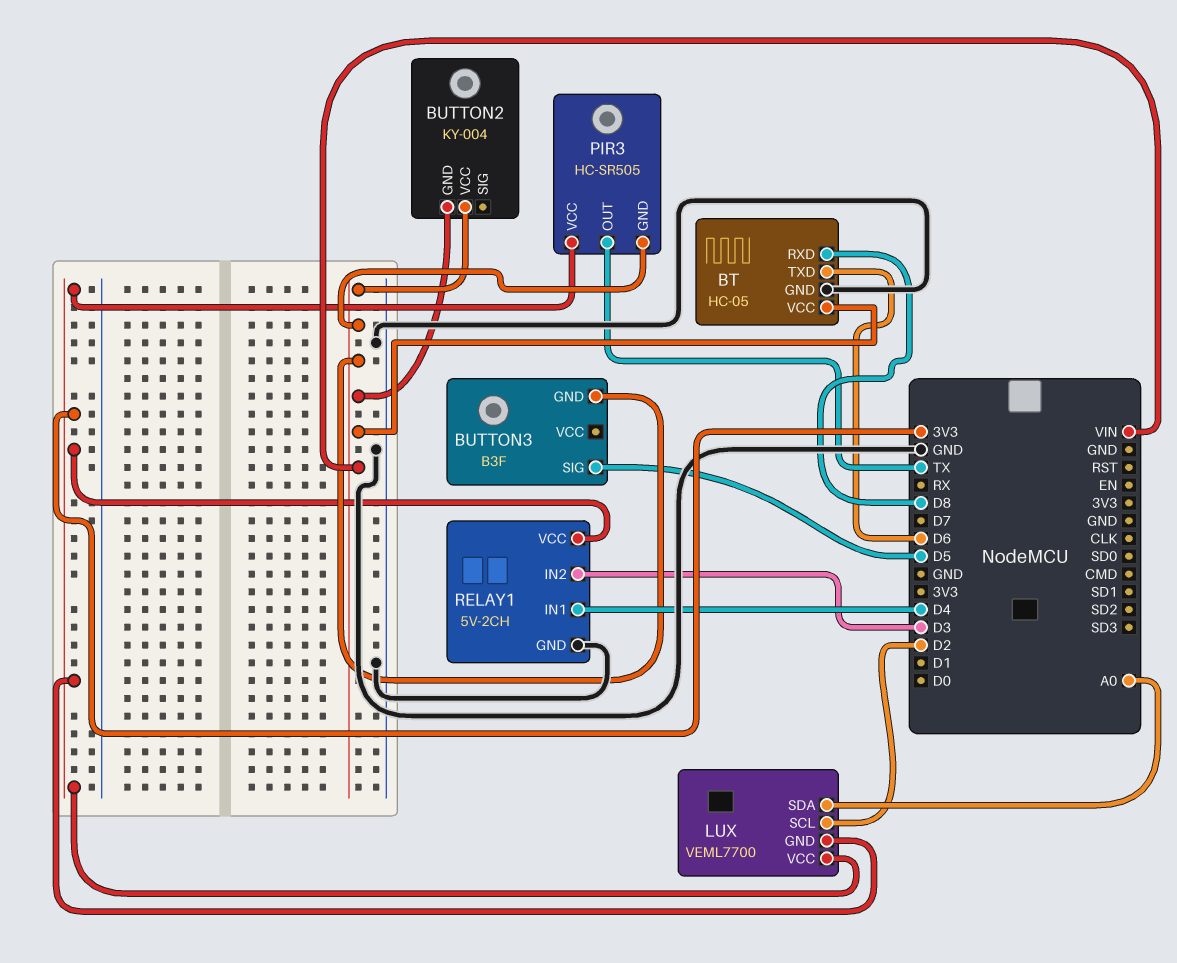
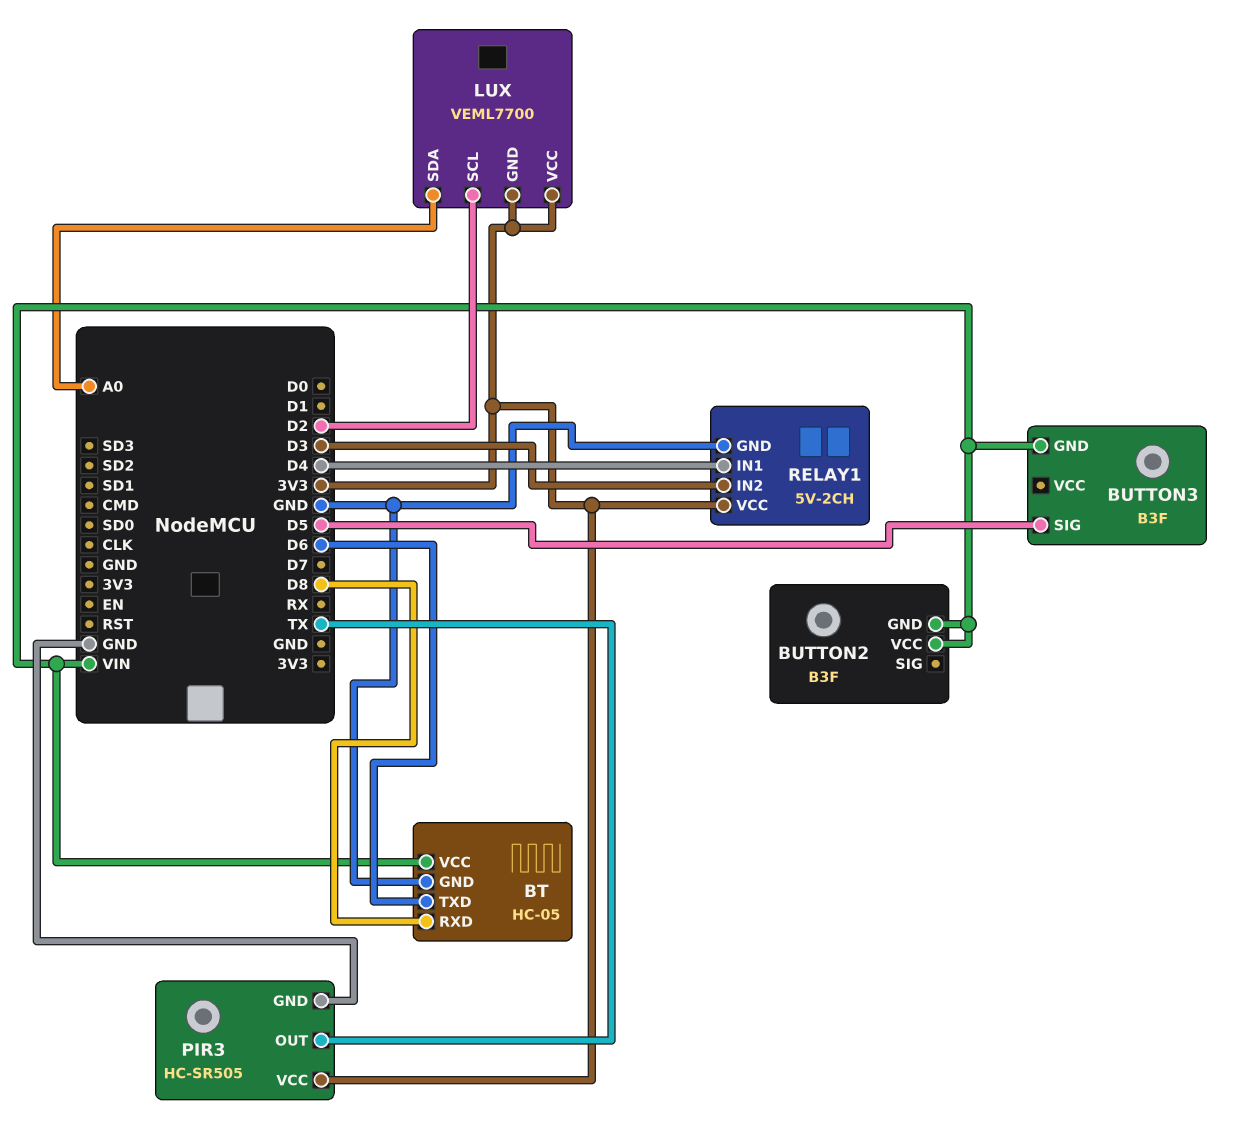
BUTTON2: KY-004 -> B3F
PIR3 pin GND: VIN -> GND

